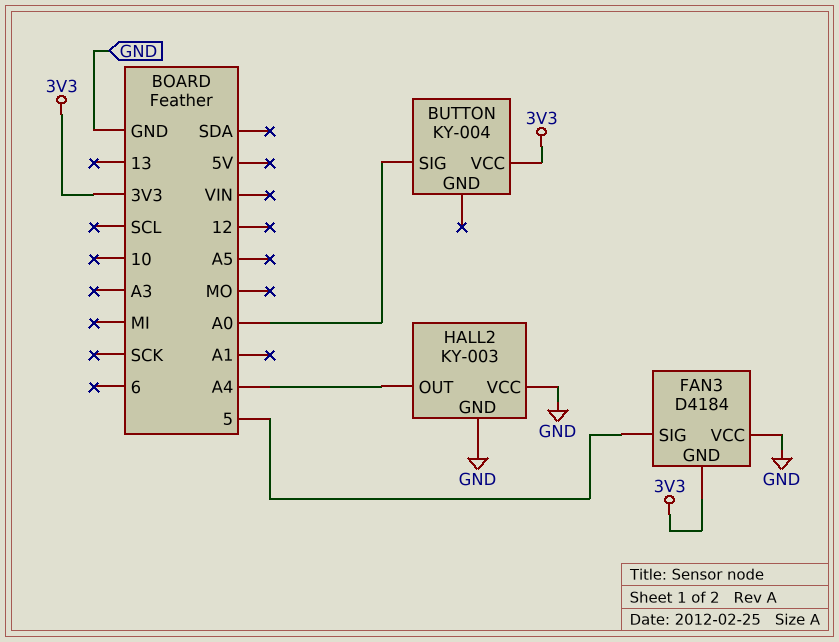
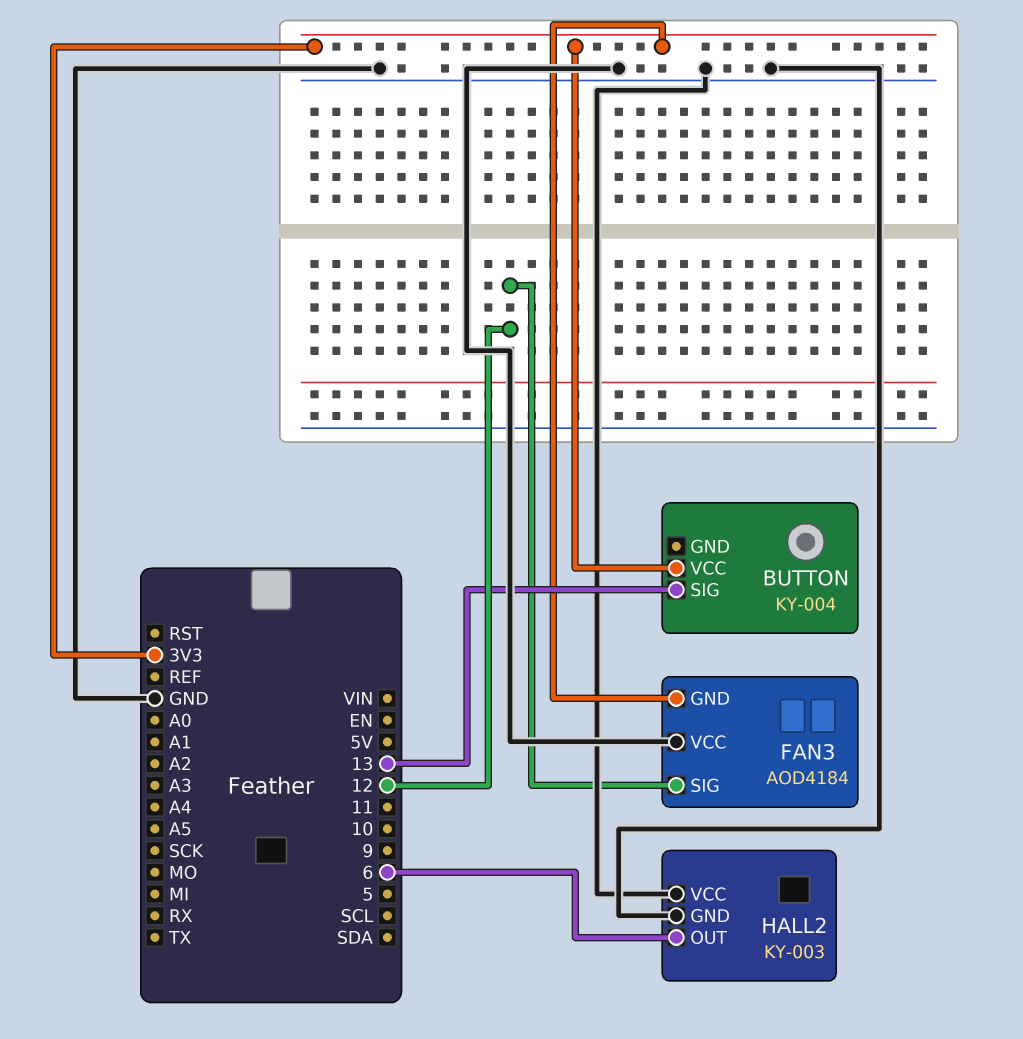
BUTTON pin SIG: A0 -> 13
FAN3: D4184 -> AOD4184
FAN3 pin SIG: 5 -> 12
HALL2 pin OUT: A4 -> 6

